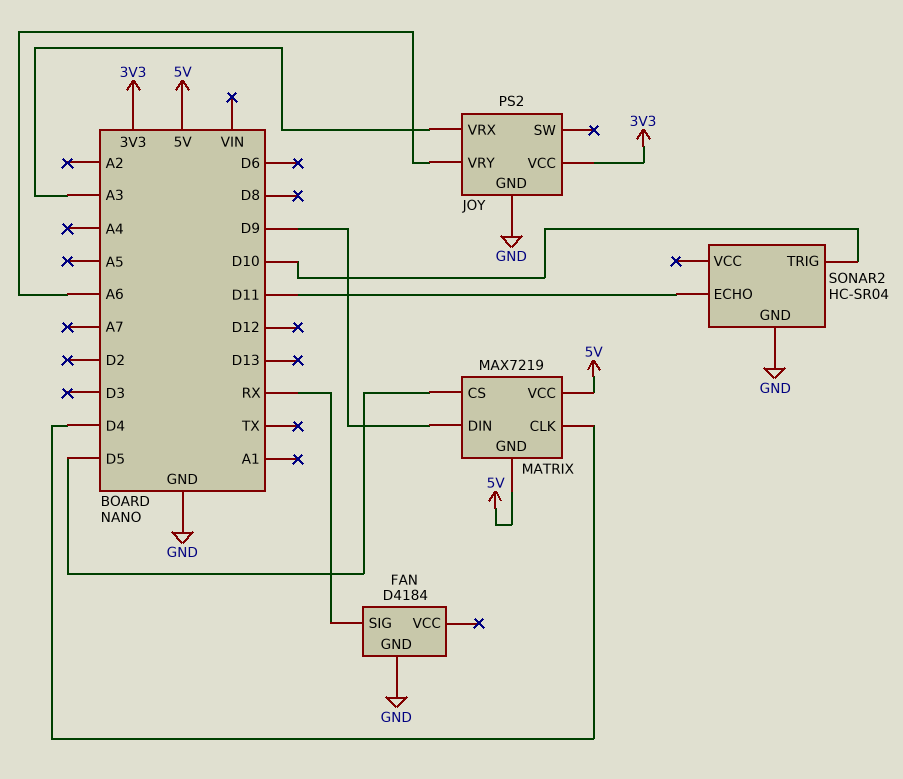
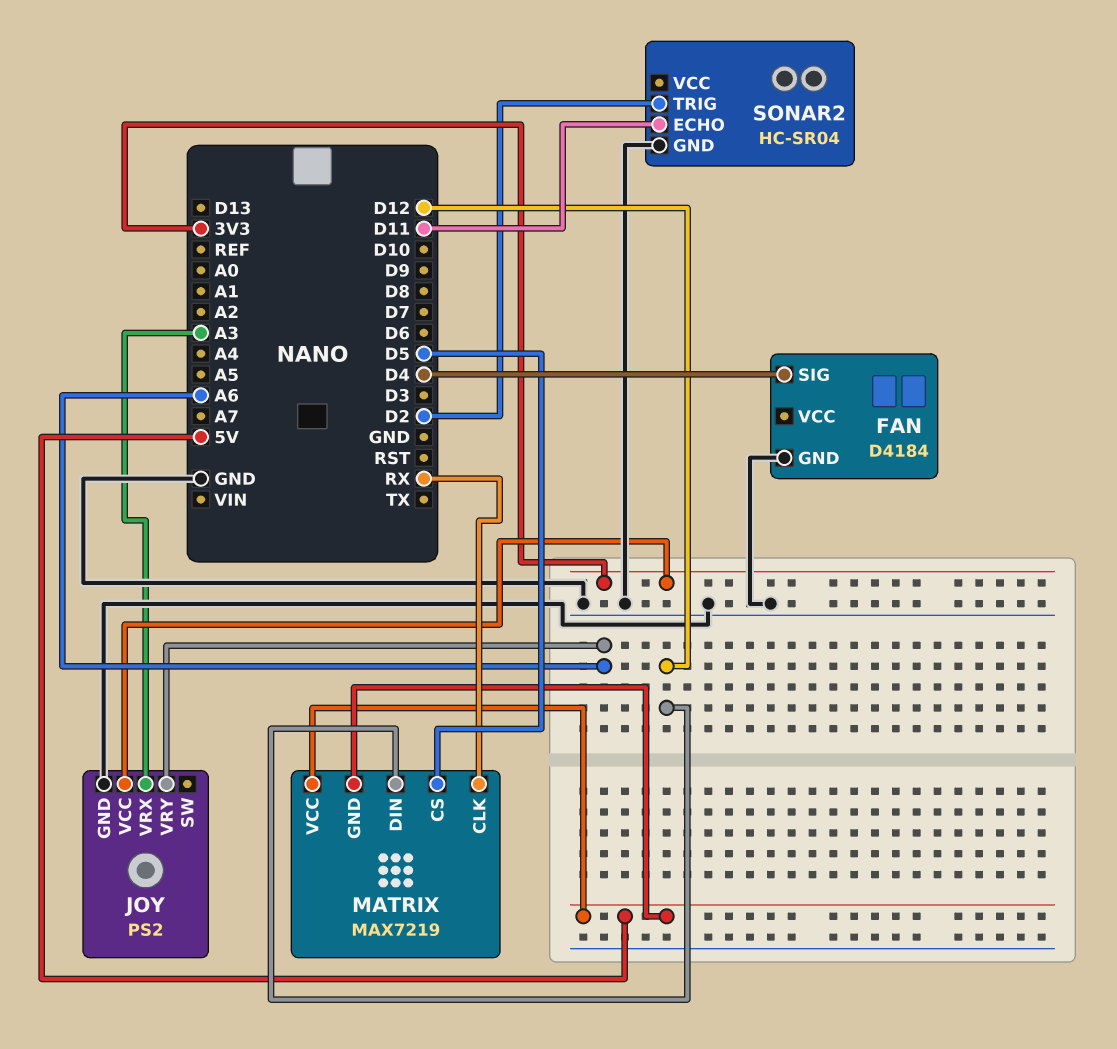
FAN pin SIG: RX -> D4
MATRIX pin CLK: D4 -> RX
MATRIX pin DIN: D9 -> D12
SONAR2 pin TRIG: D10 -> D2

